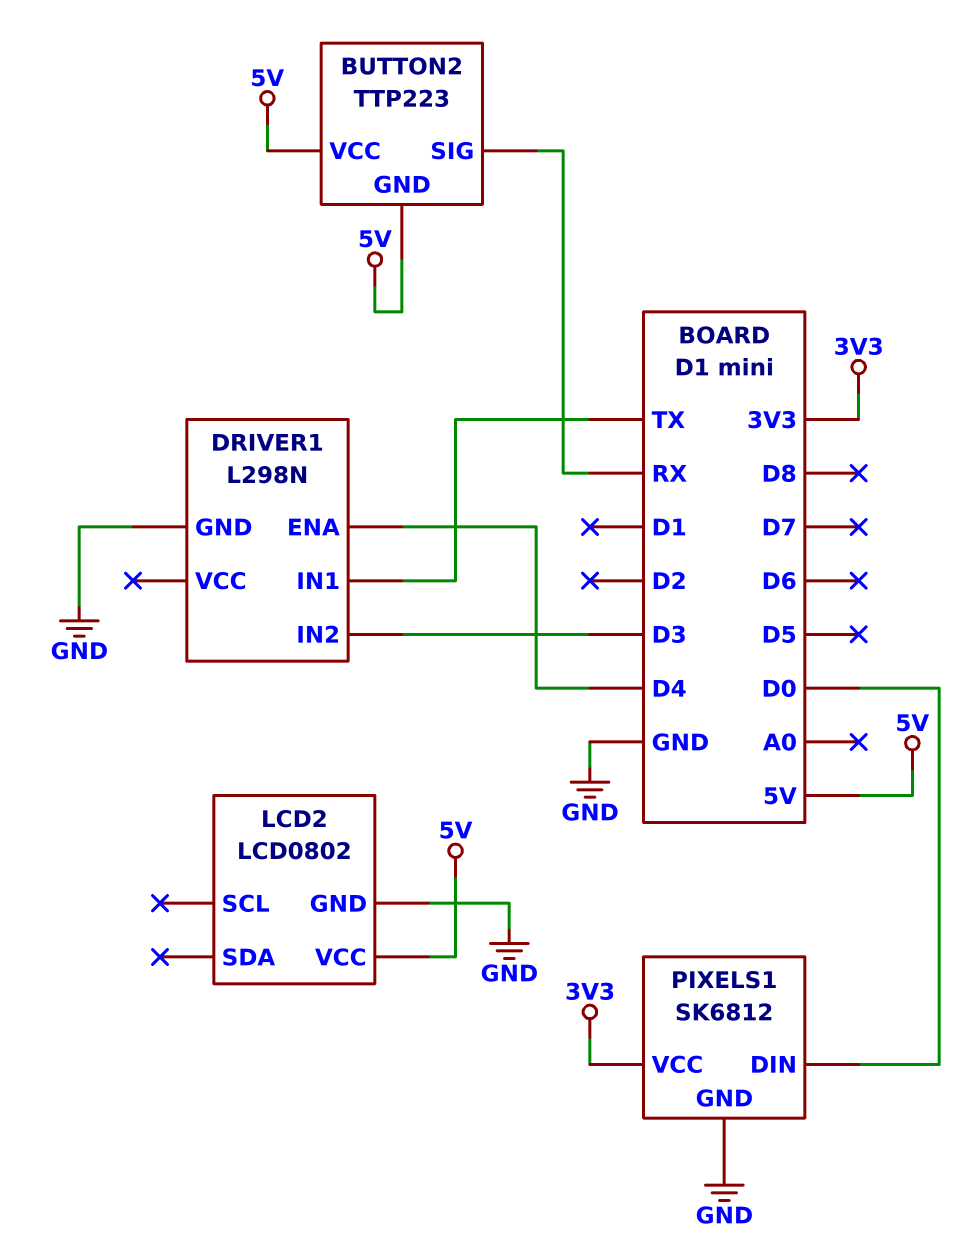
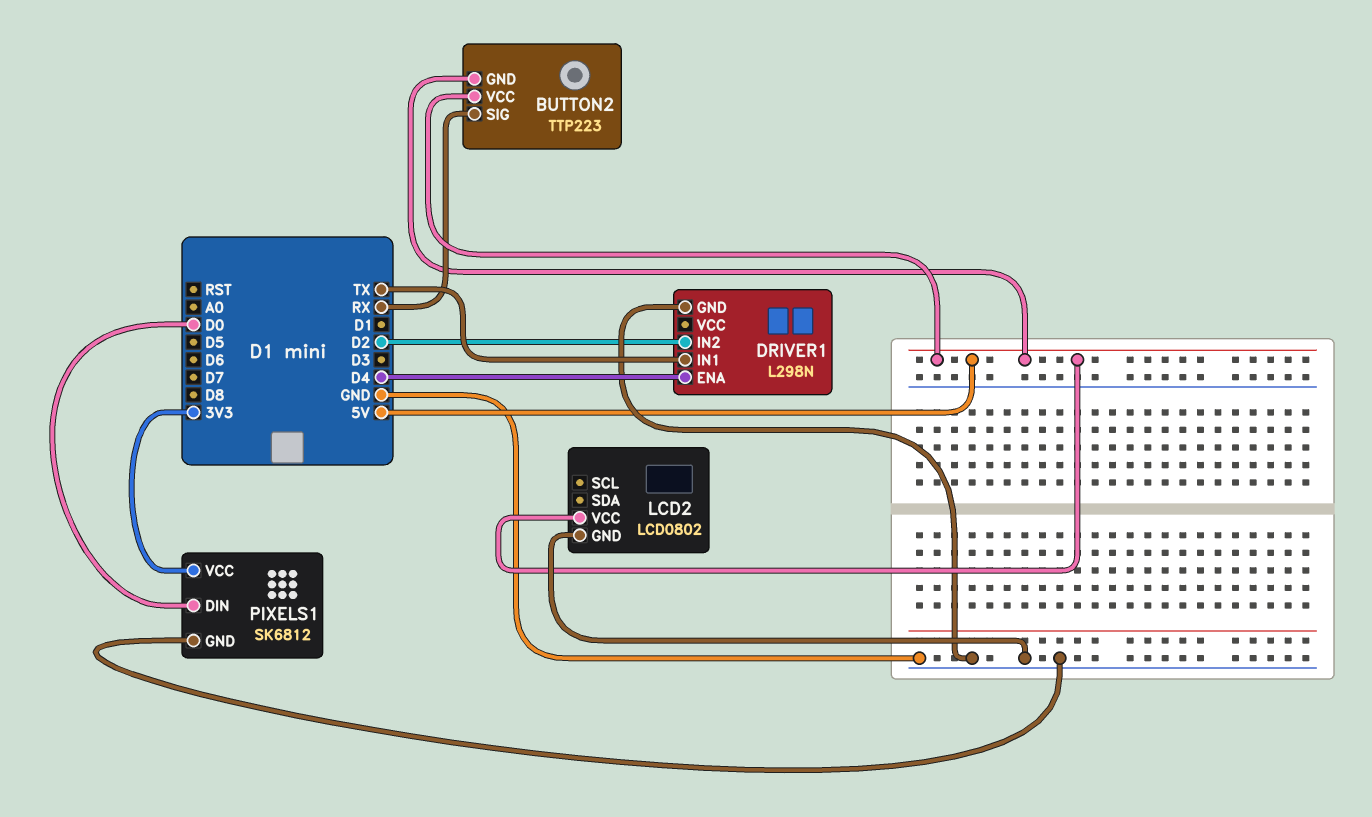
DRIVER1 pin IN2: D3 -> D2

